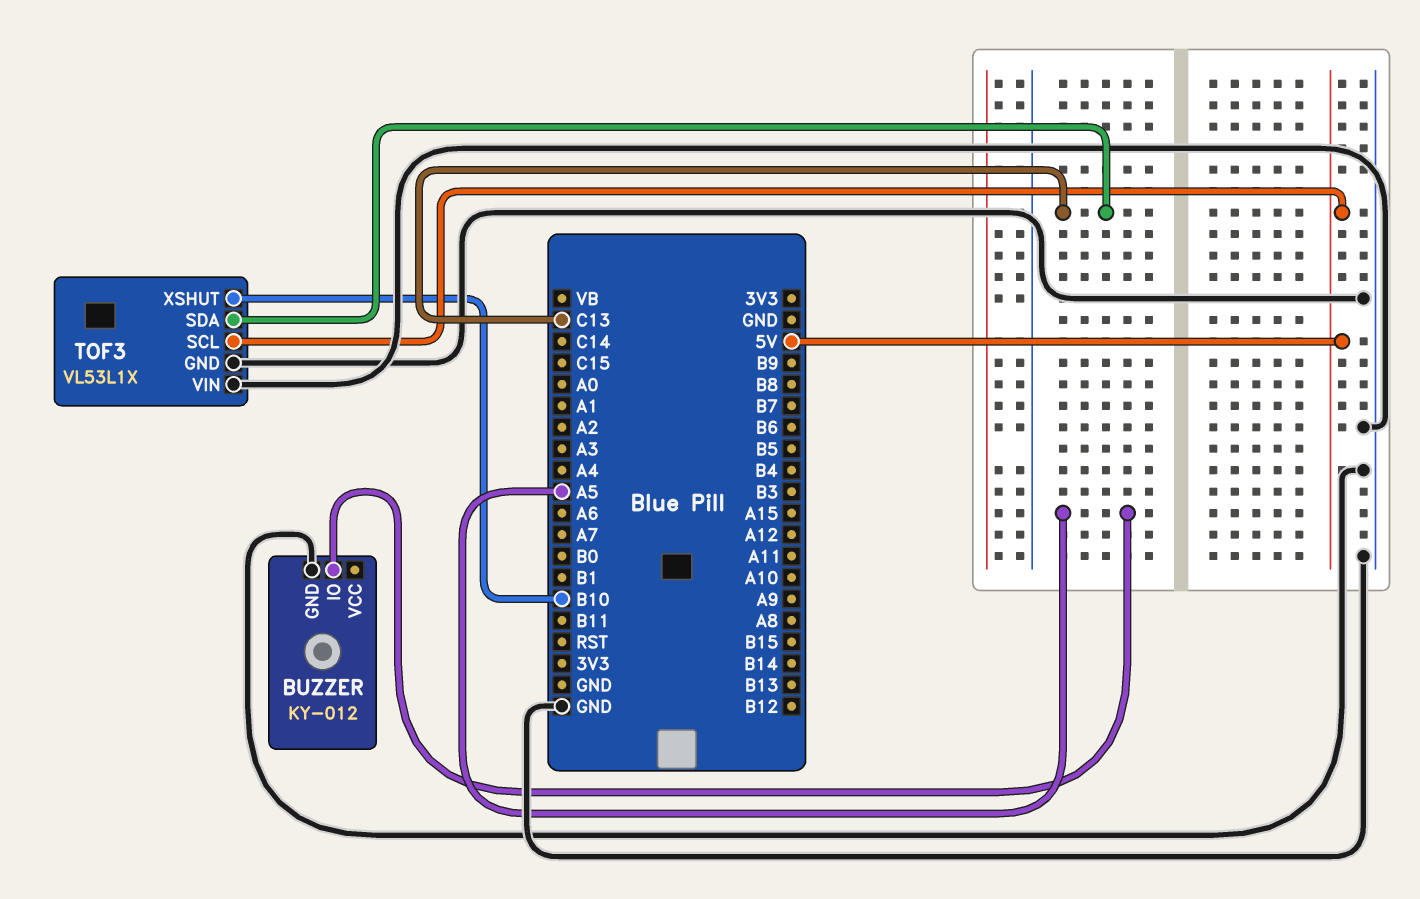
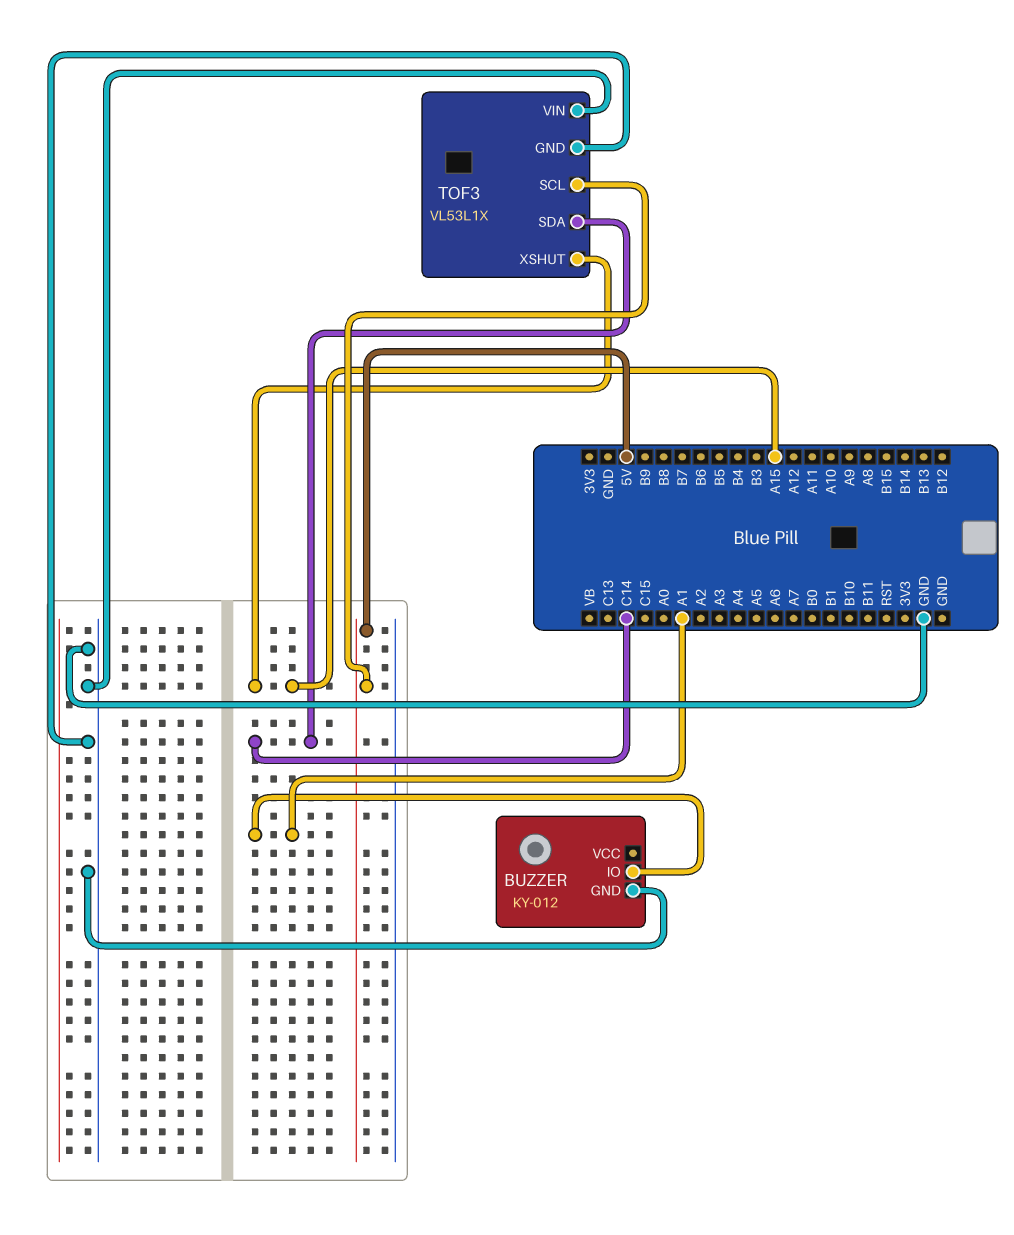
BUZZER pin IO: A5 -> A1
TOF3 pin SDA: C13 -> C14
TOF3 pin XSHUT: B10 -> A15

